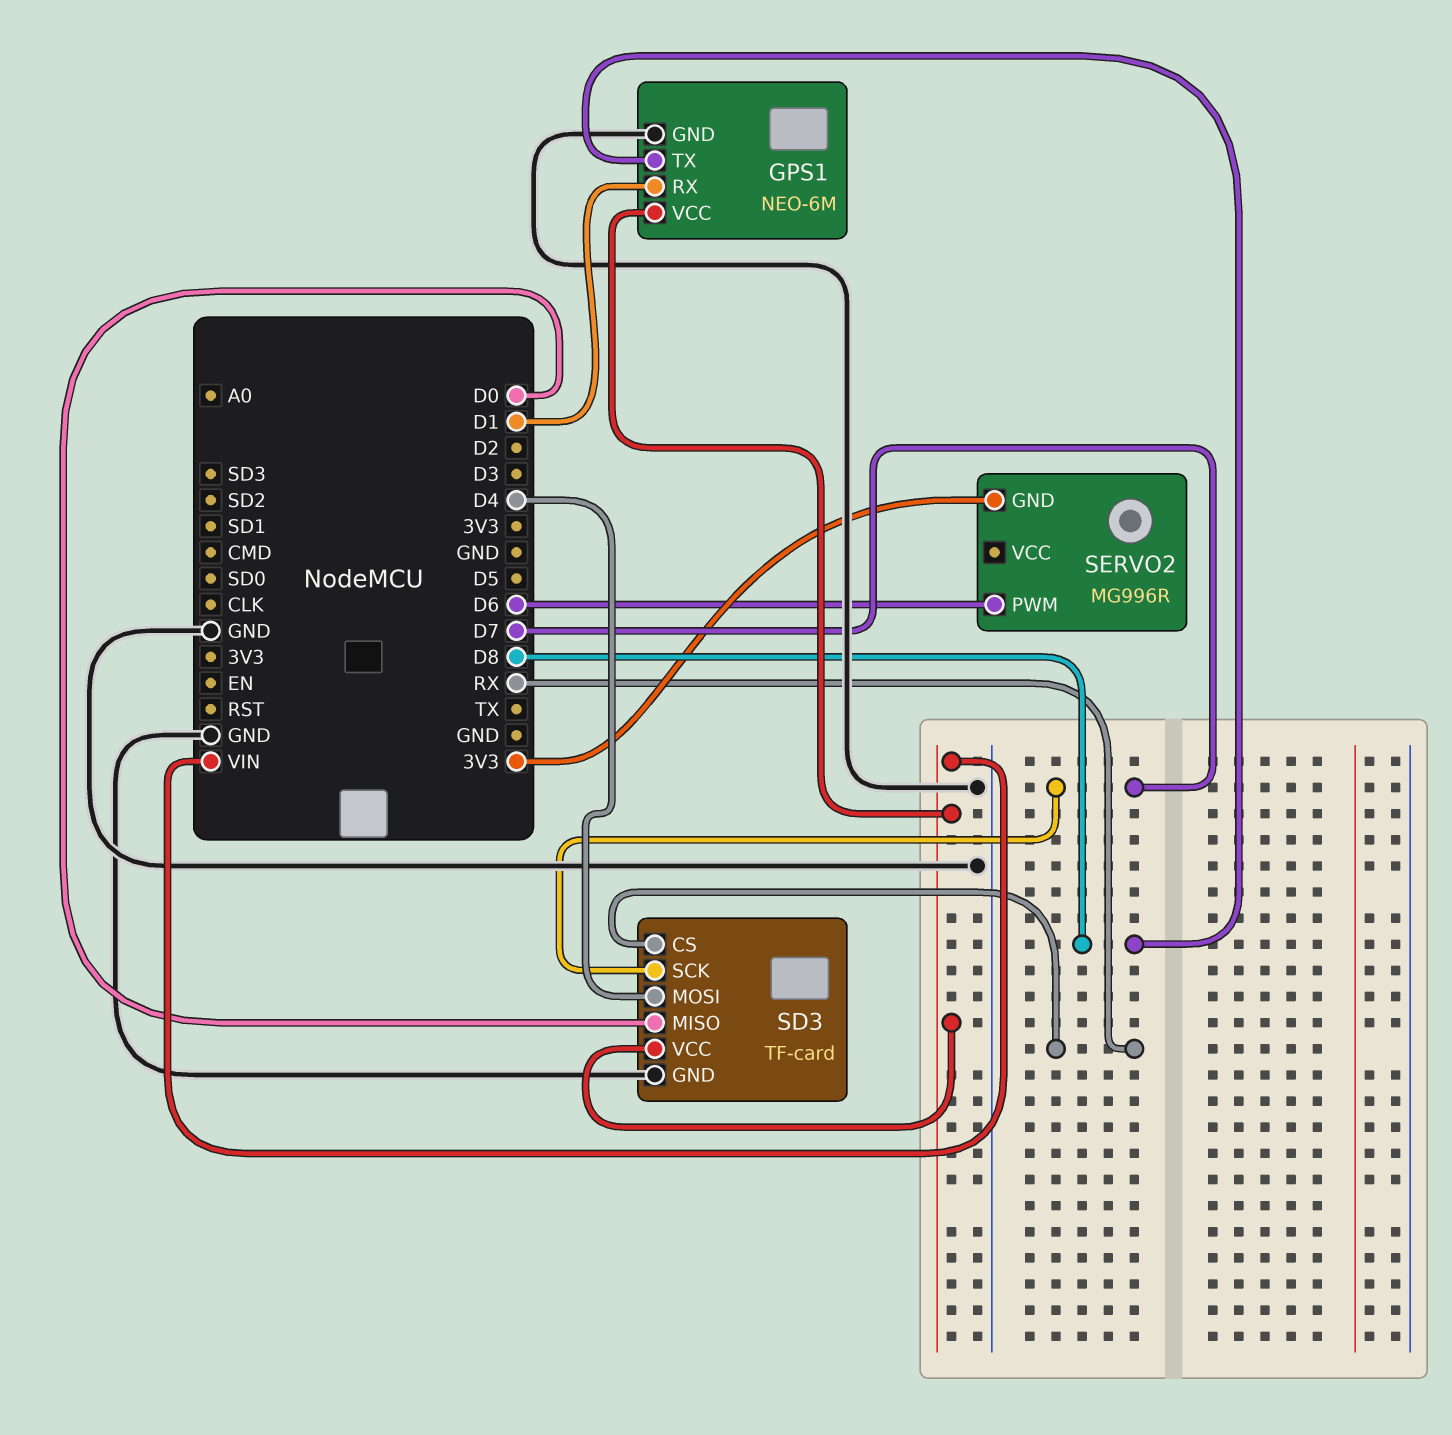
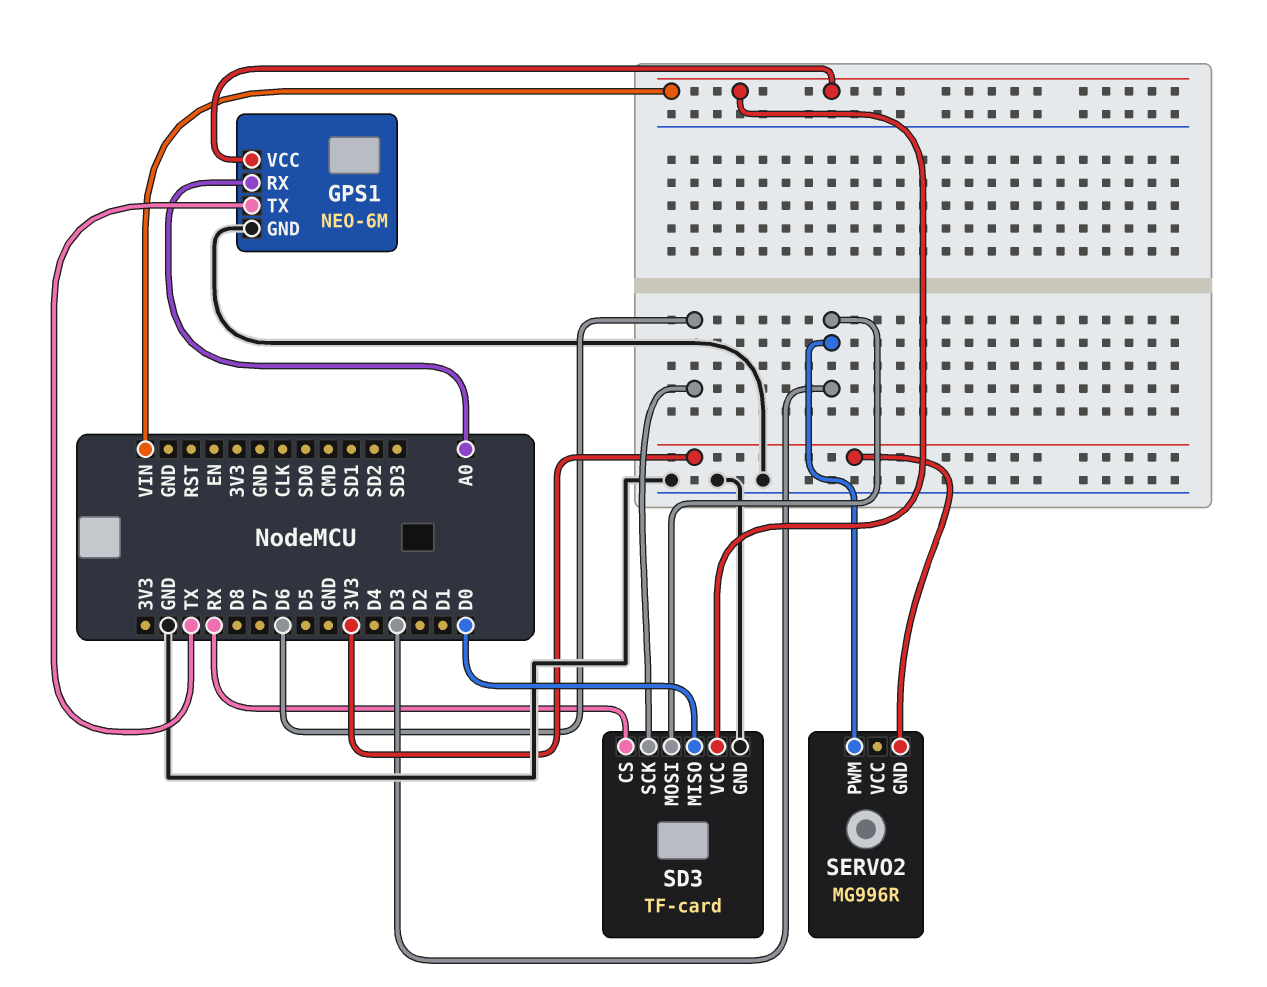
GPS1 pin RX: D1 -> A0
GPS1 pin TX: D8 -> TX
SD3 pin MOSI: D4 -> D3
SD3 pin SCK: D7 -> D6
SERVO2 pin PWM: D6 -> D3

